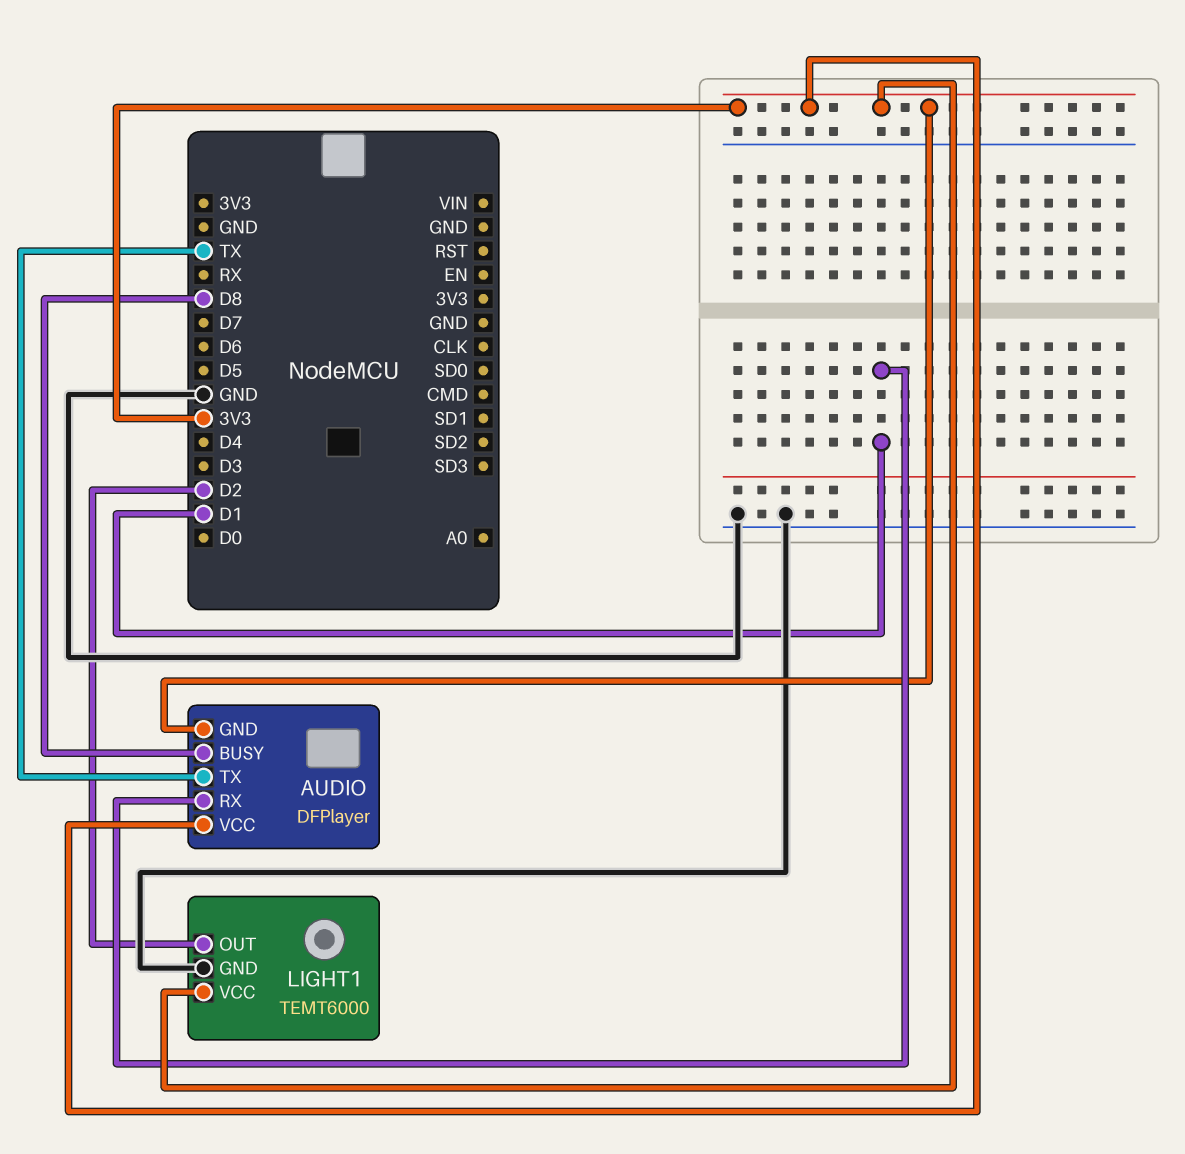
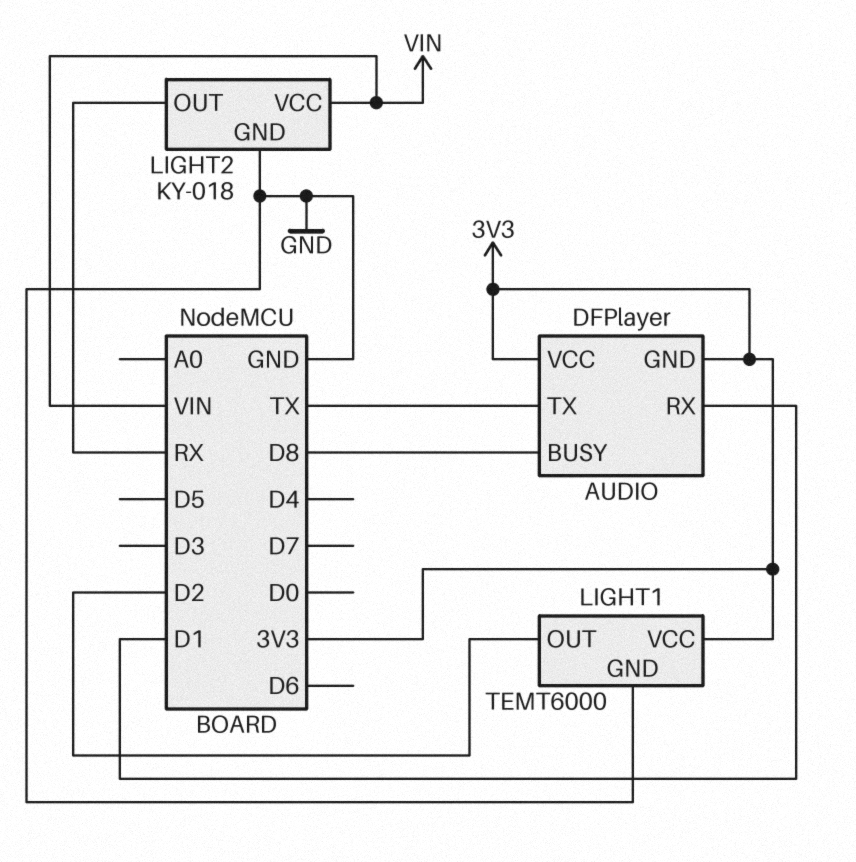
LIGHT2: none -> KY-018
LIGHT2 pin GND: none -> GND
LIGHT2 pin OUT: none -> RX
LIGHT2 pin VCC: none -> VIN

